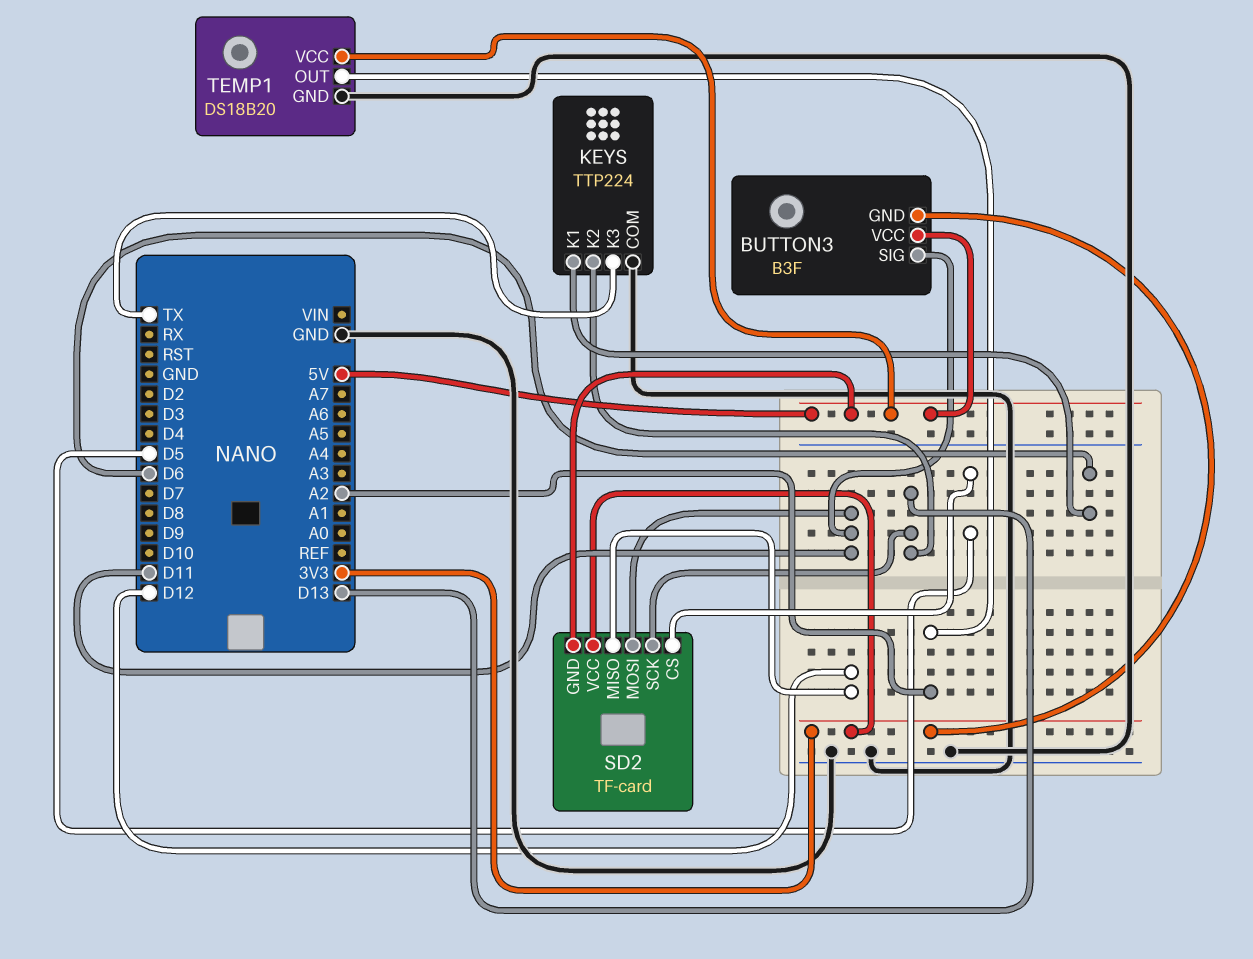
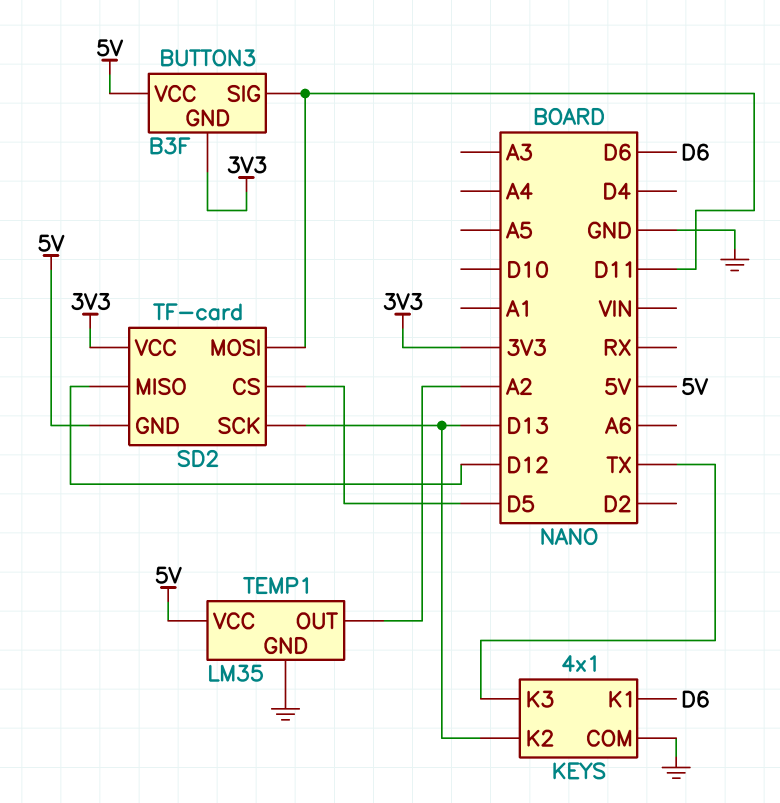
KEYS: TTP224 -> 4x1
TEMP1: DS18B20 -> LM35

